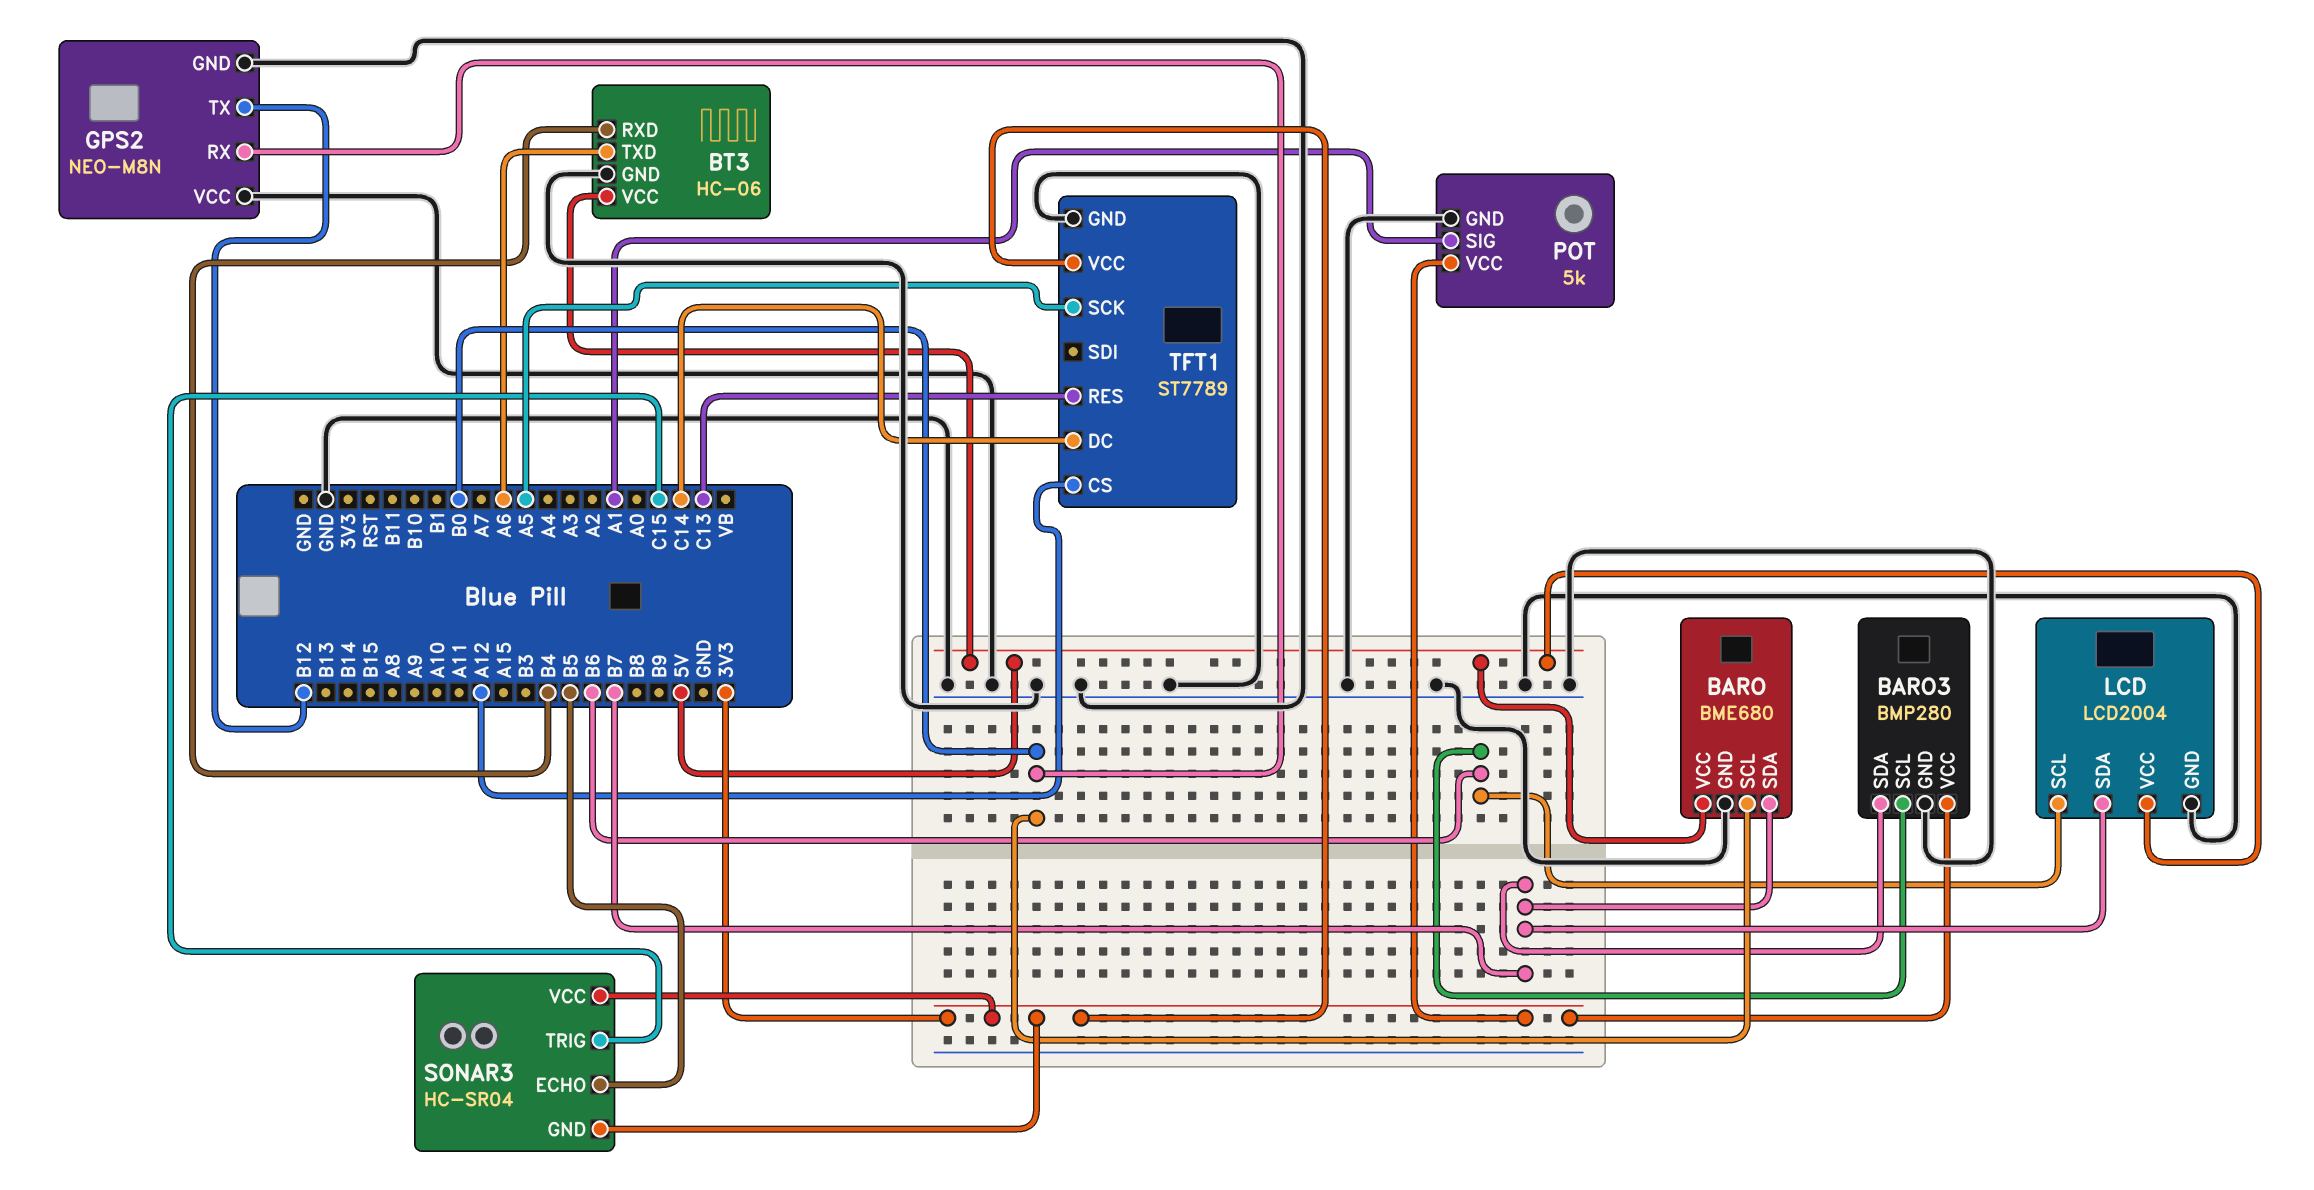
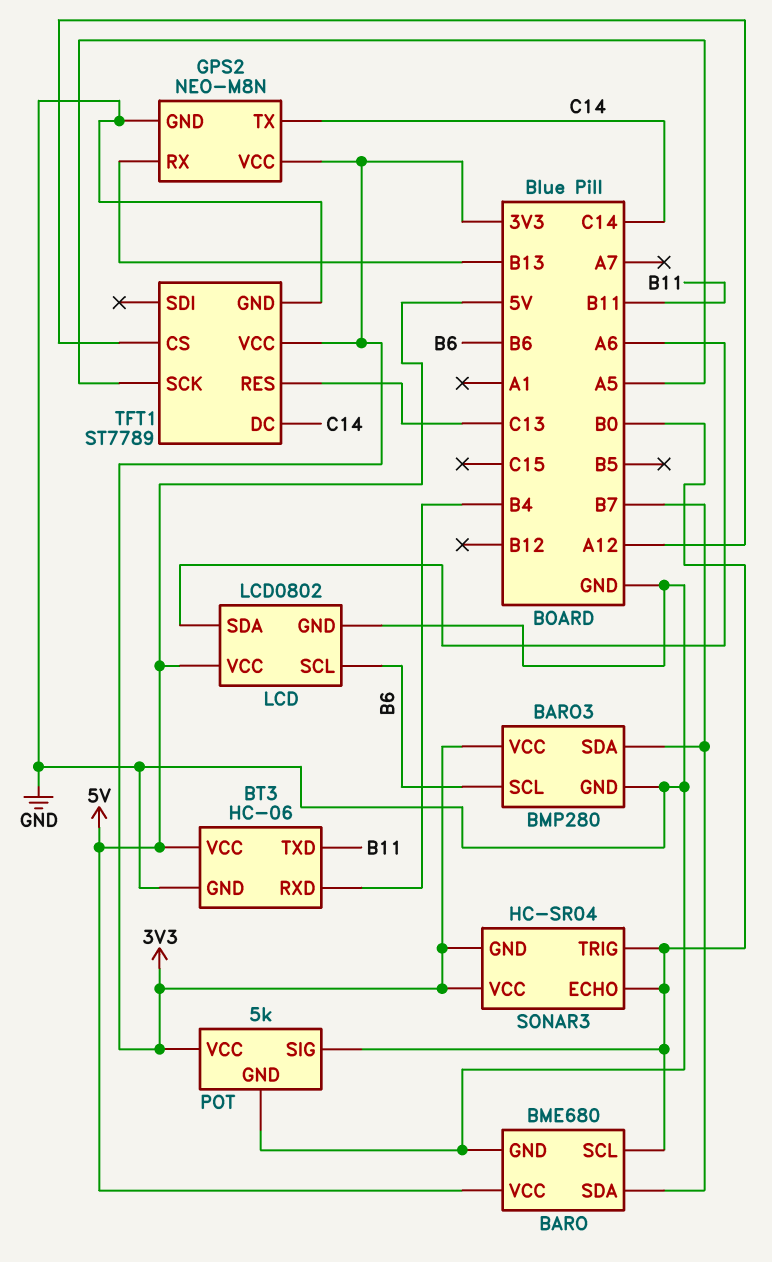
BT3 pin TXD: A6 -> B11
GPS2 pin RX: B0 -> B13
GPS2 pin TX: B12 -> C14
GPS2 pin VCC: GND -> 3V3
LCD: LCD2004 -> LCD0802
LCD pin SDA: B7 -> A6
POT pin SIG: A1 -> B0
SONAR3 pin ECHO: B5 -> B0
SONAR3 pin TRIG: C15 -> B0

